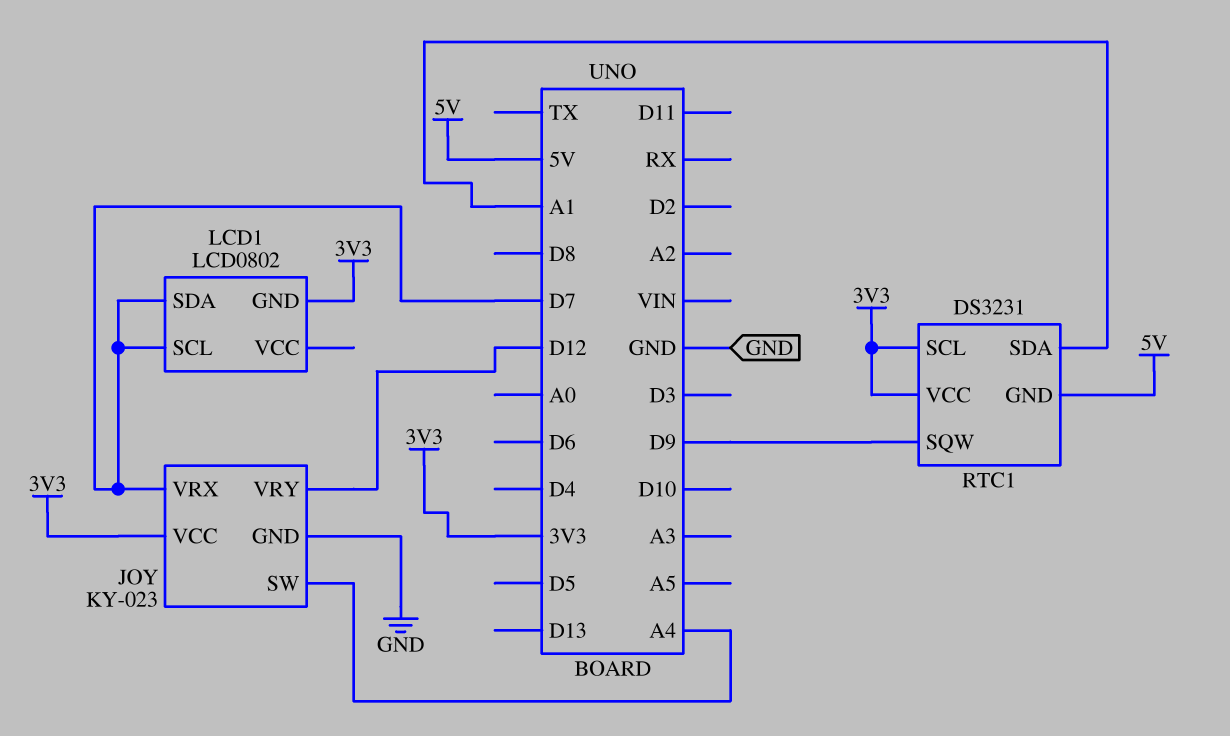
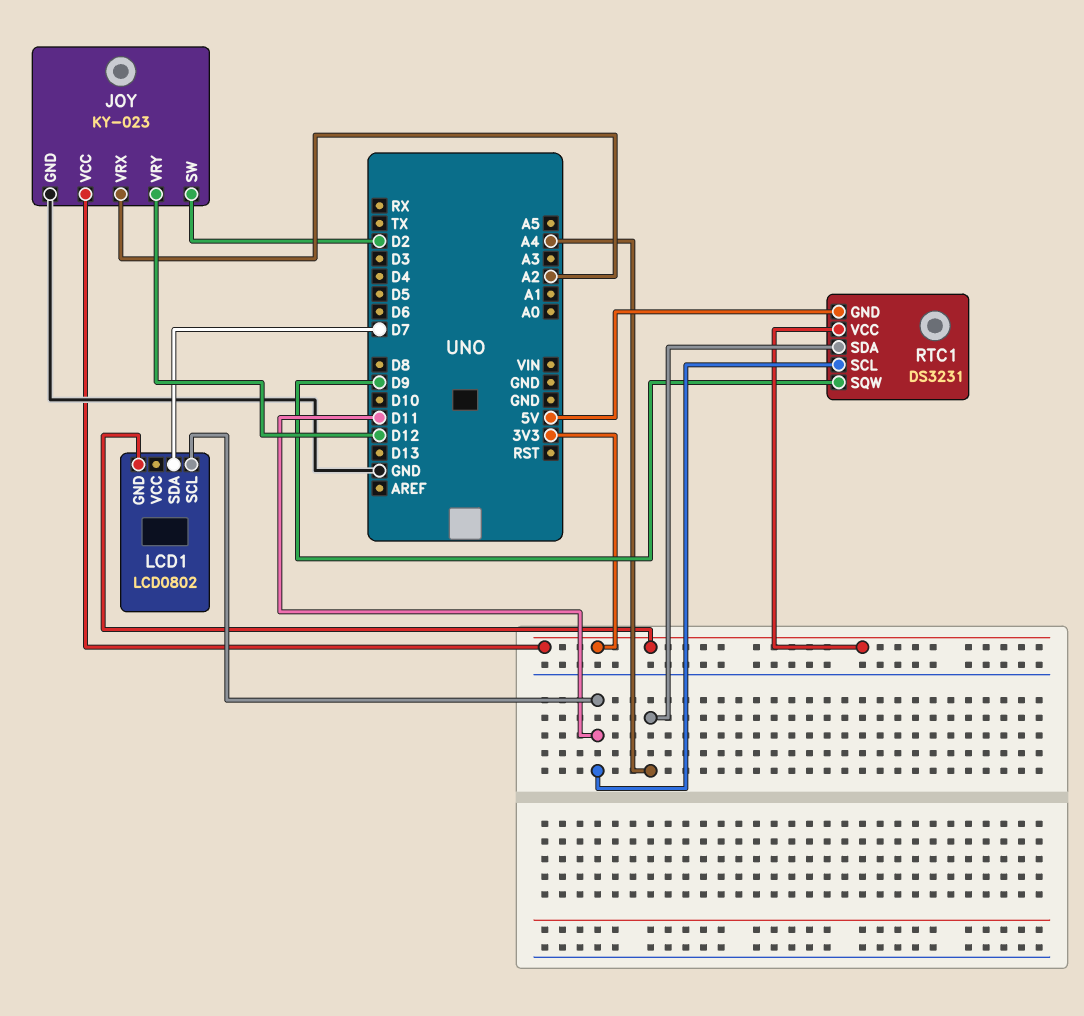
JOY pin SW: A4 -> D2
JOY pin VRX: D7 -> A2
LCD1 pin SCL: D7 -> D11
RTC1 pin SCL: 3V3 -> D11
RTC1 pin SDA: A1 -> A4

